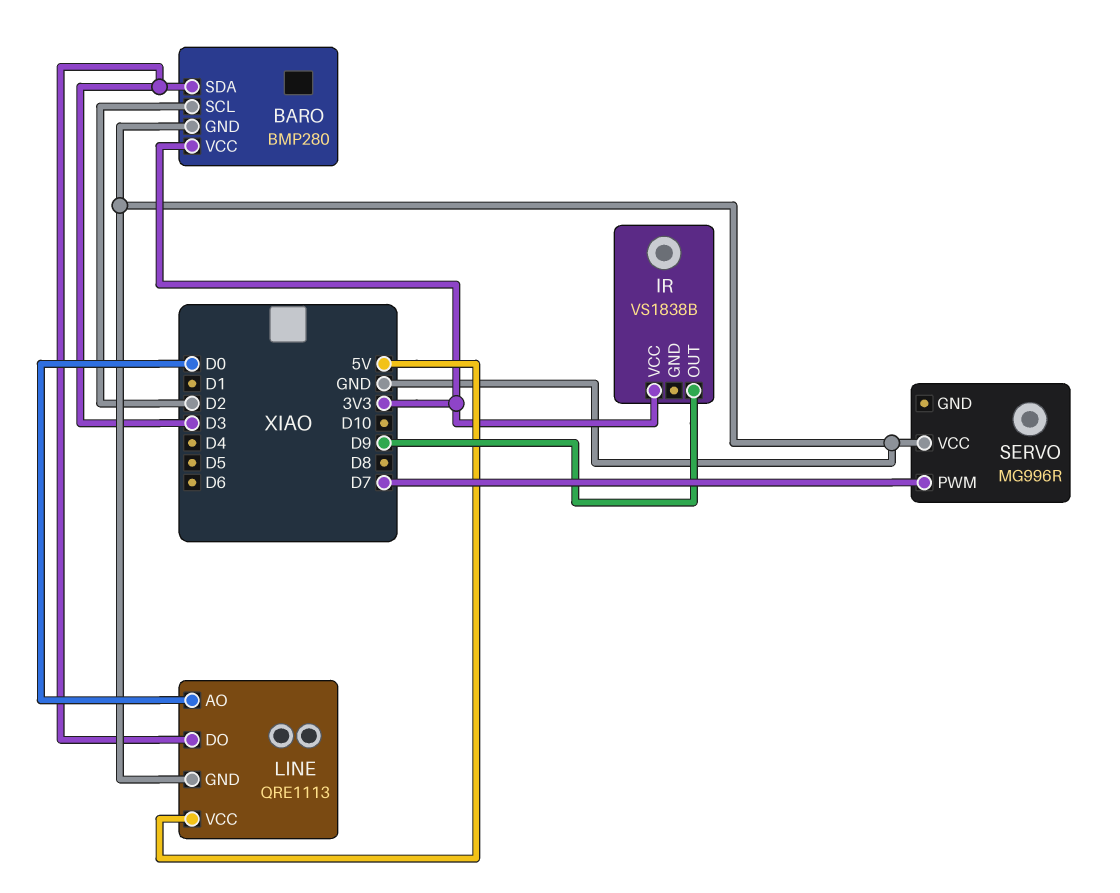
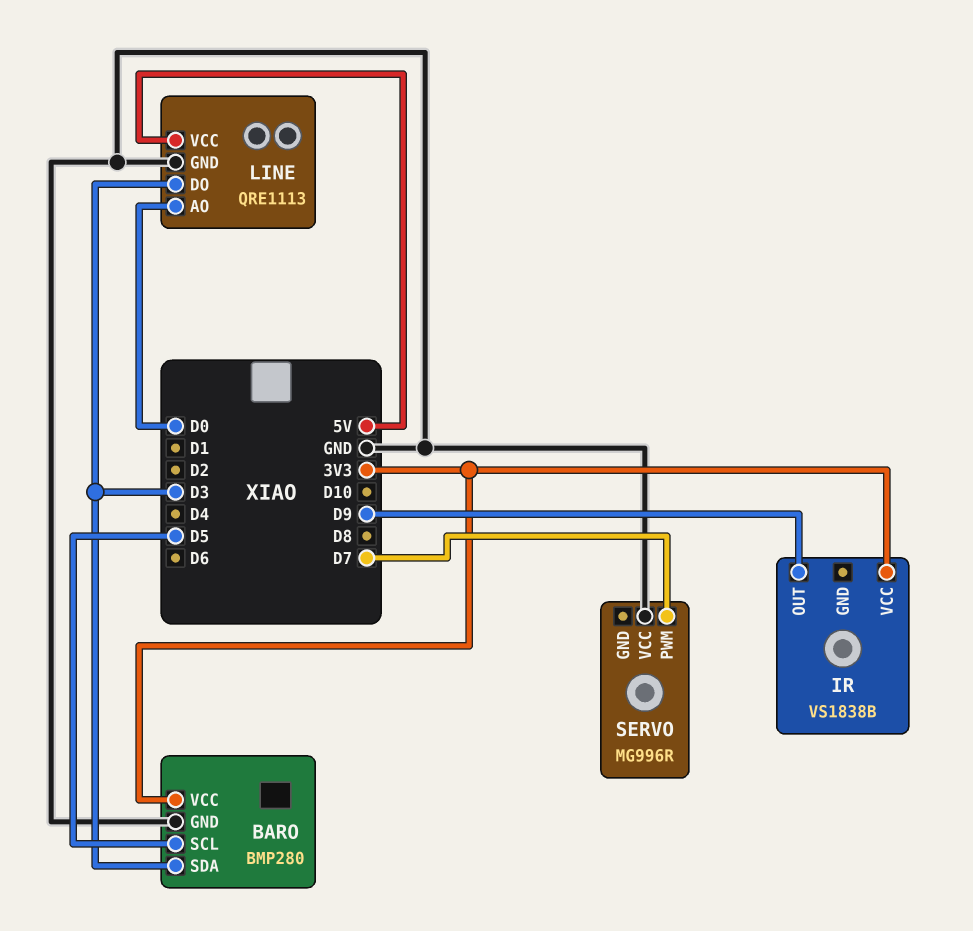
BARO pin SCL: D2 -> D5

